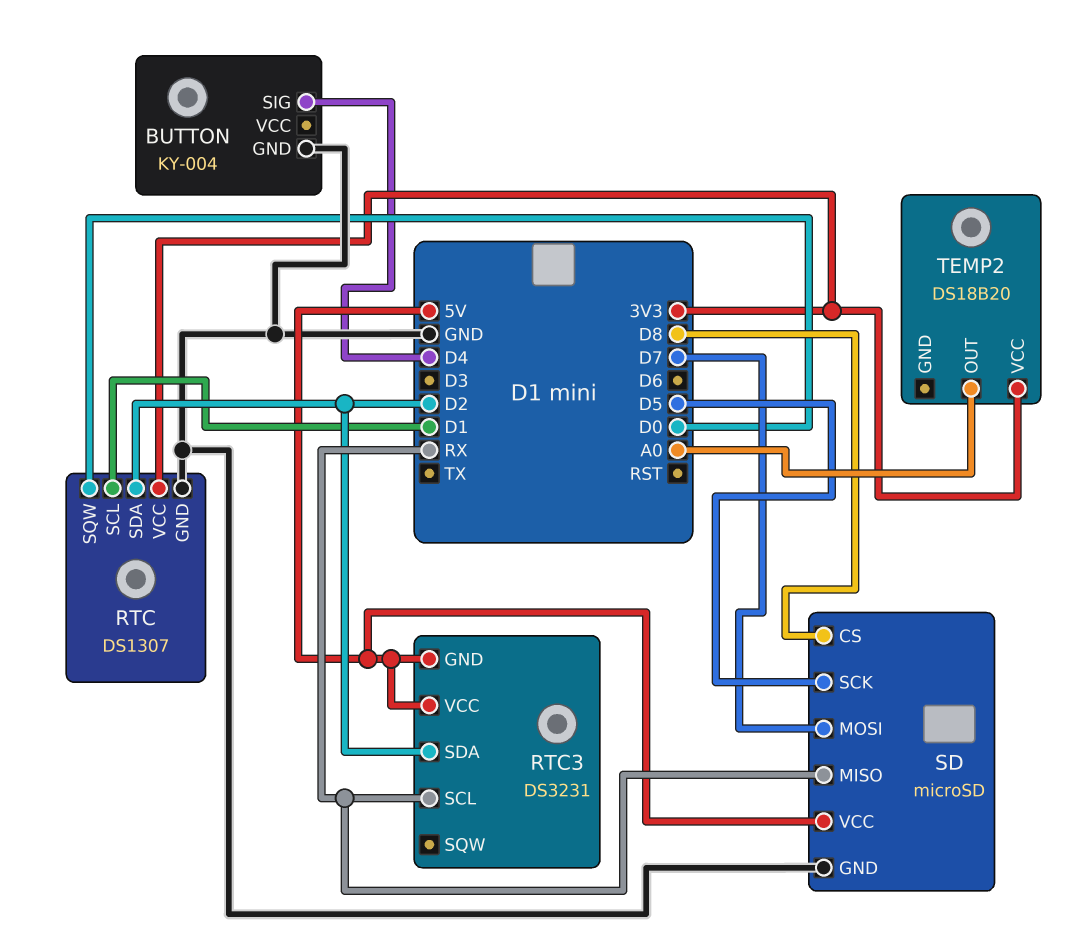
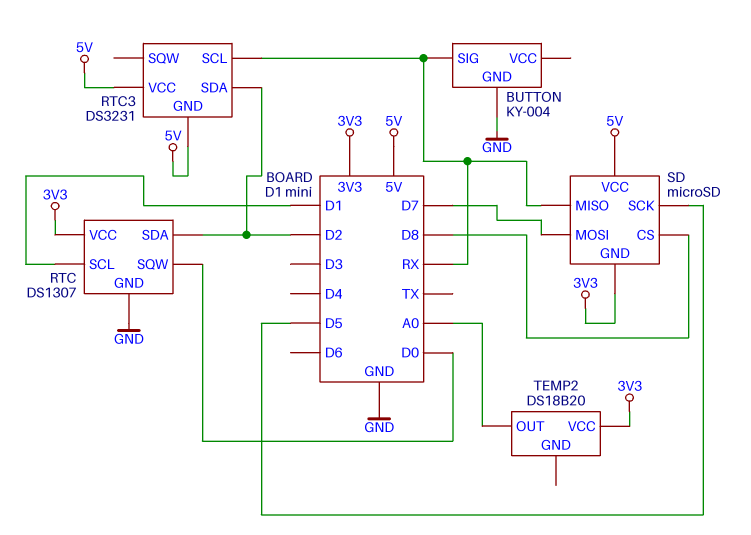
BUTTON pin SIG: D4 -> RX
SD pin GND: GND -> 3V3

